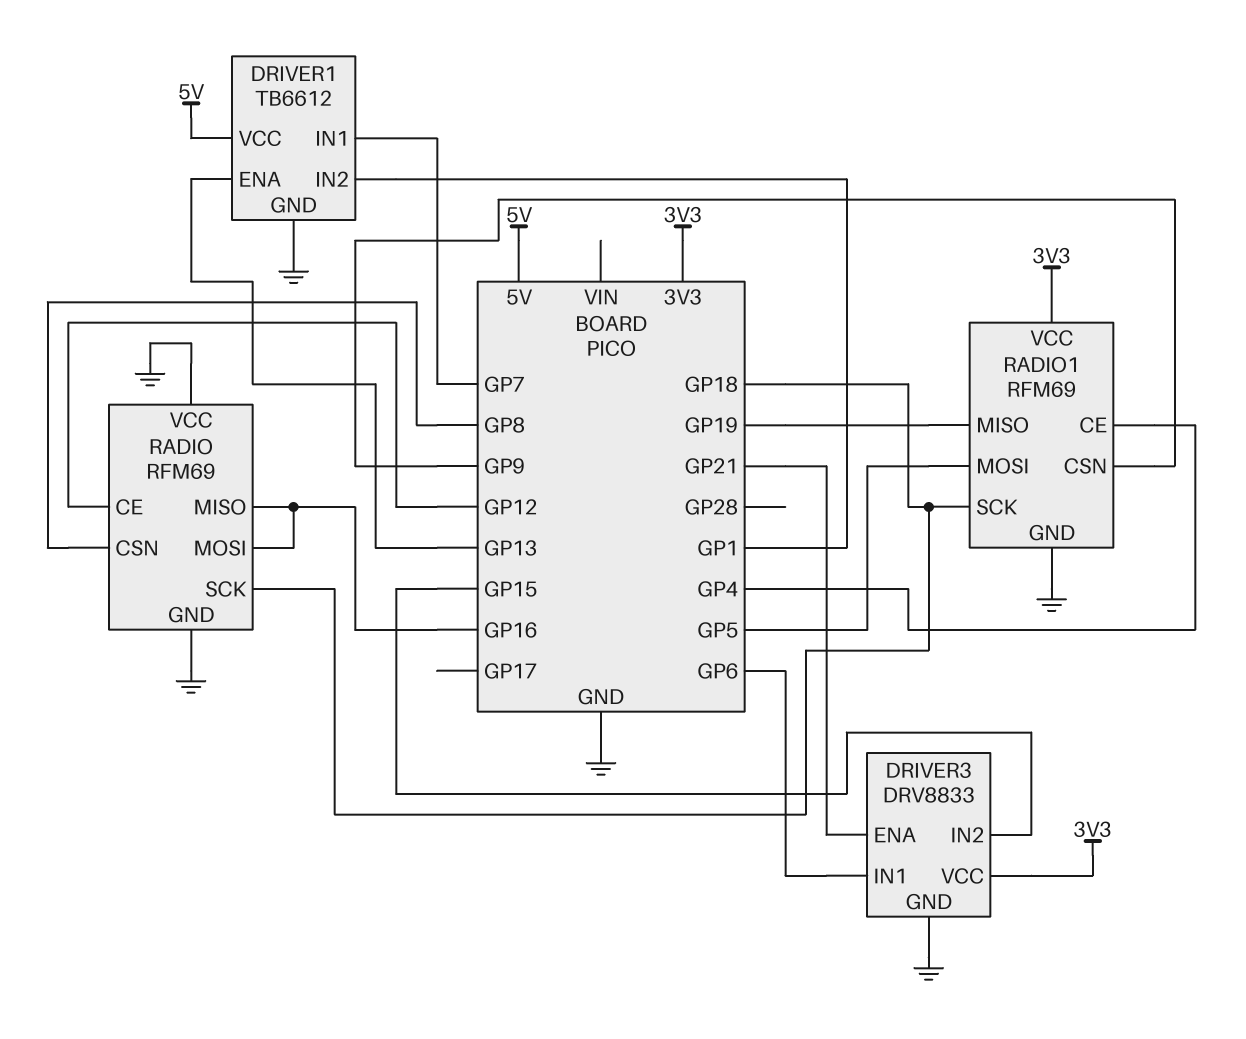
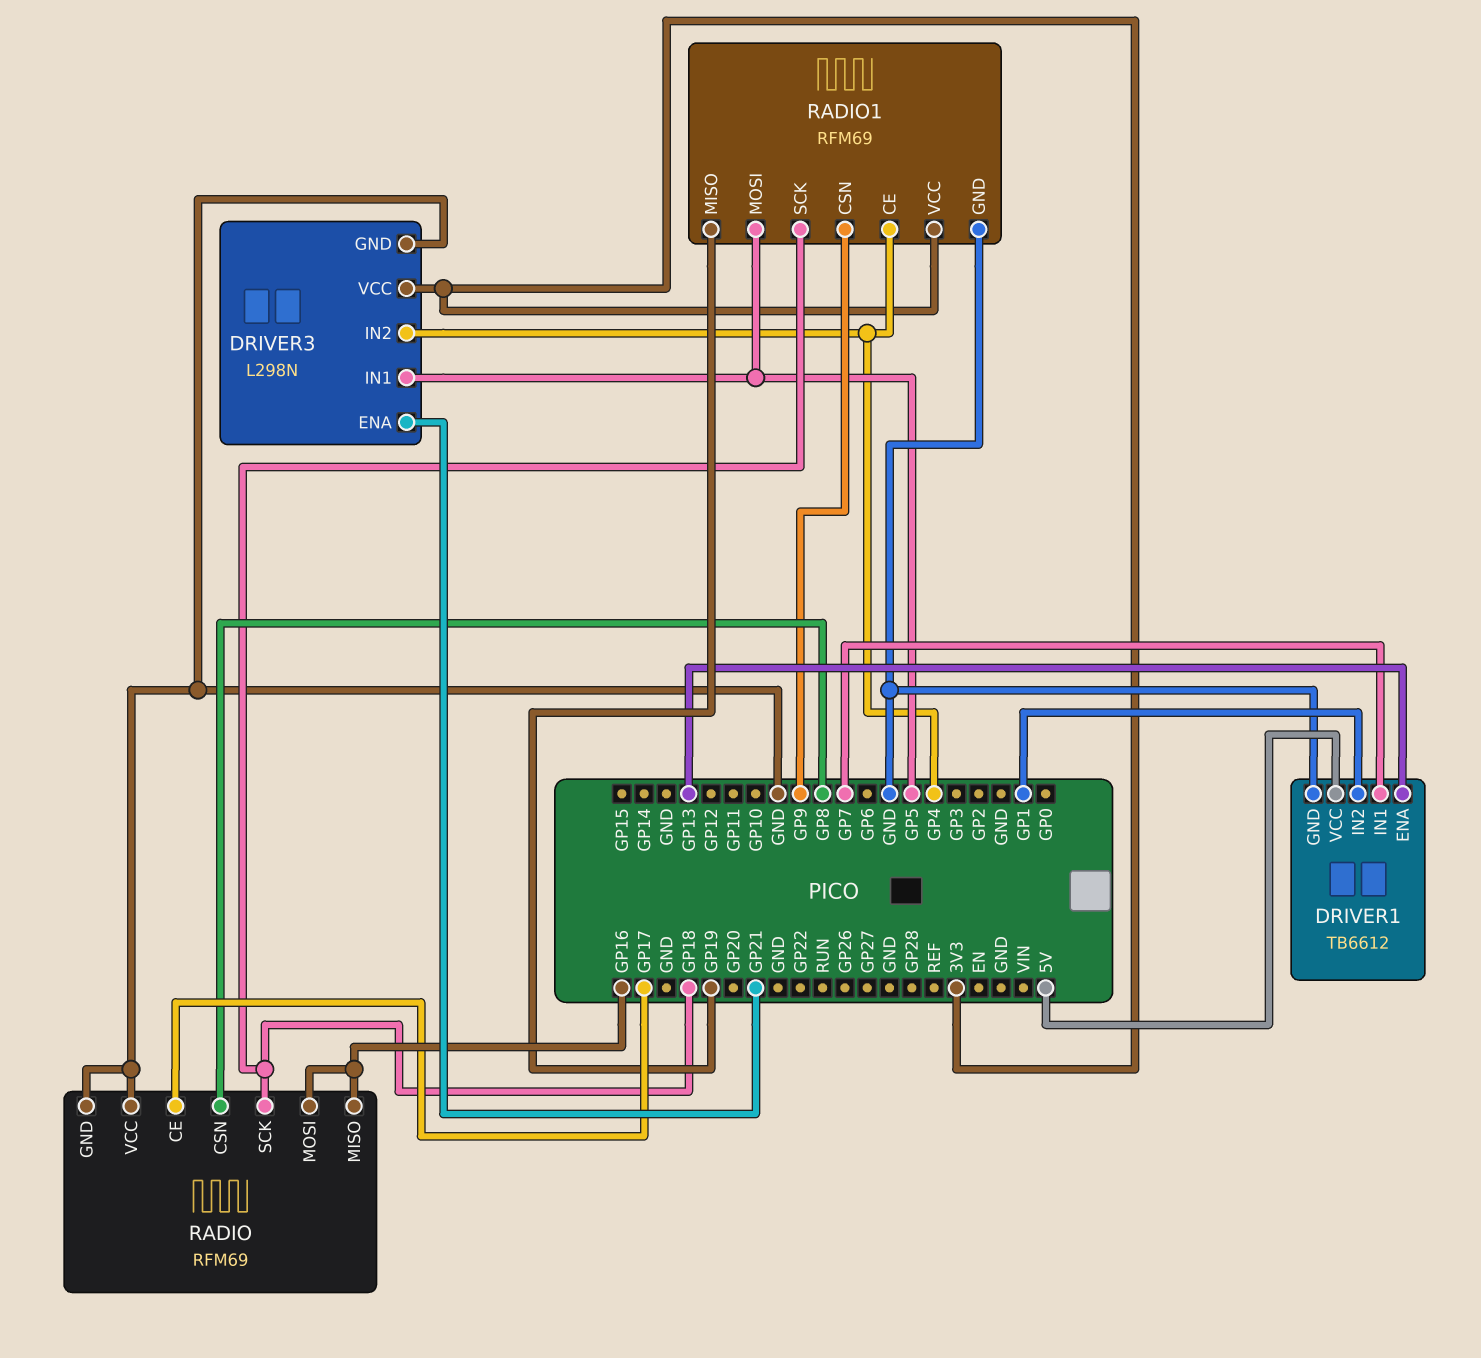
DRIVER3: DRV8833 -> L298N
DRIVER3 pin IN1: GP6 -> GP5
DRIVER3 pin IN2: GP15 -> GP4
RADIO pin CE: GP12 -> GP17

